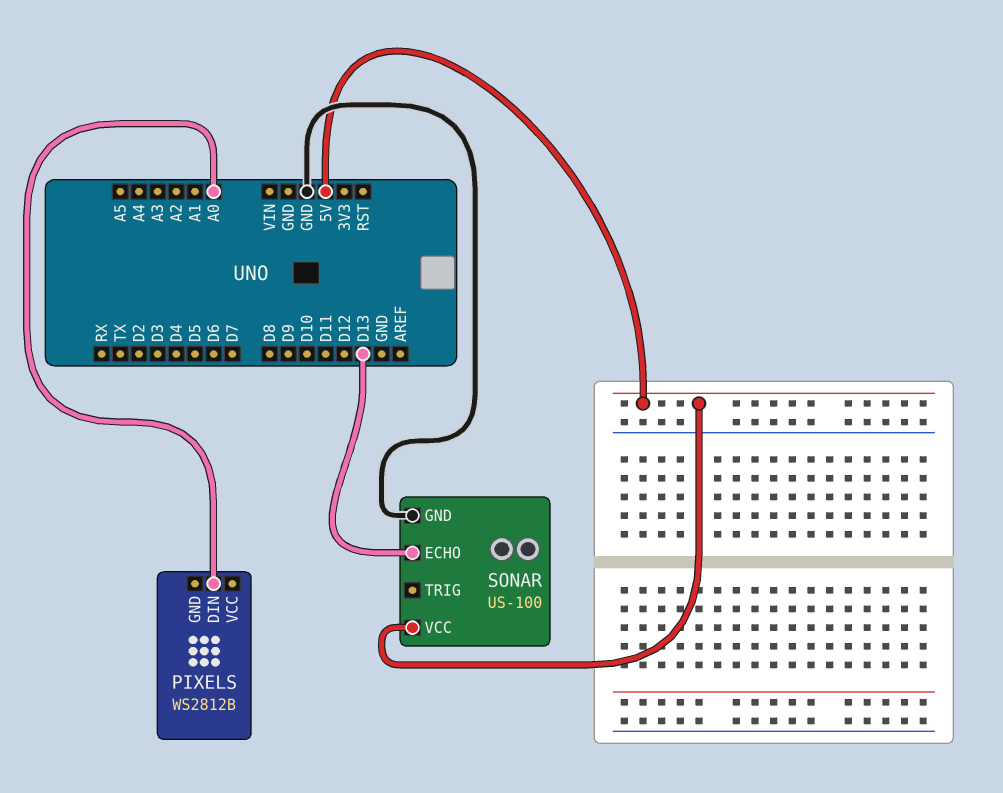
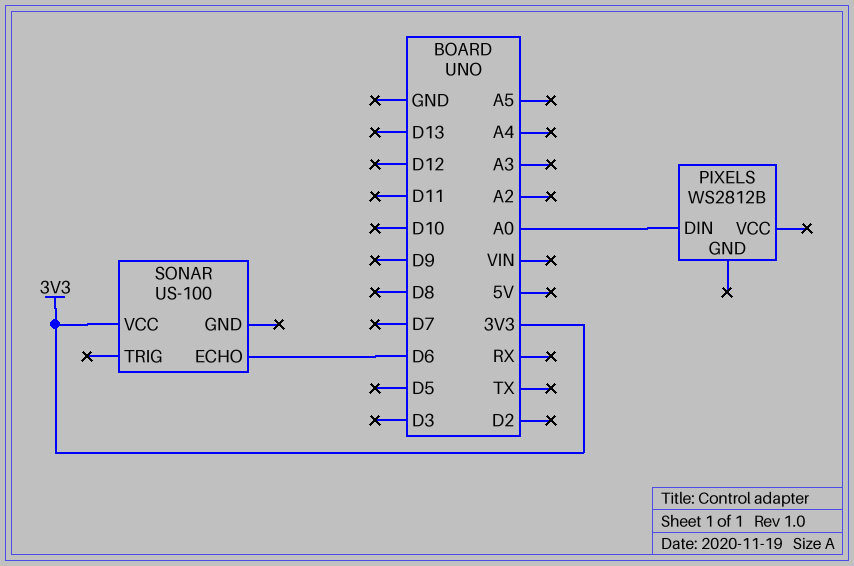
SONAR pin ECHO: D13 -> D6
SONAR pin GND: GND -> none
SONAR pin VCC: 5V -> 3V3

